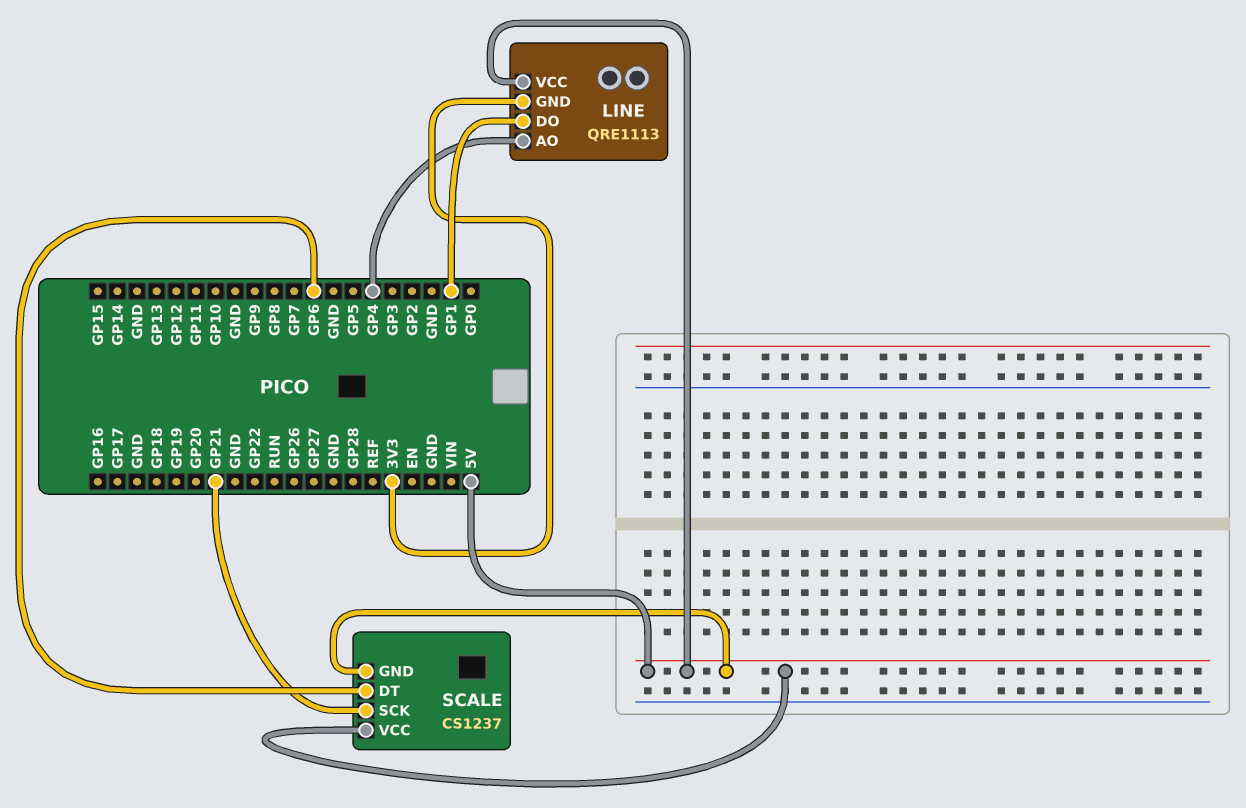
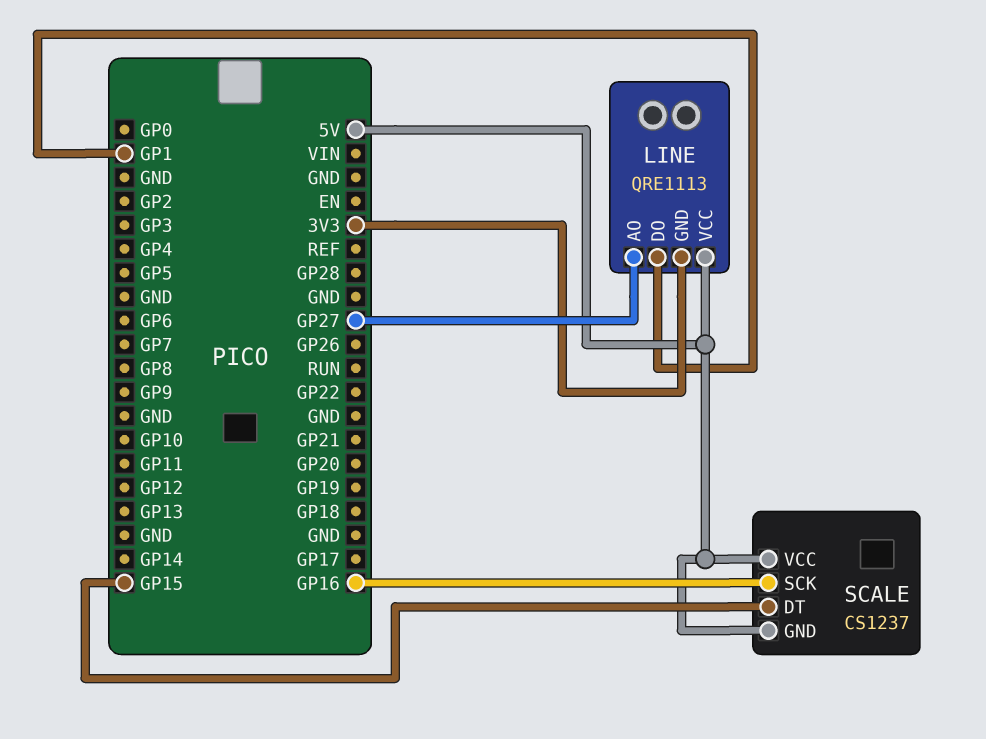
LINE pin AO: GP4 -> GP27
SCALE pin DT: GP6 -> GP15
SCALE pin SCK: GP21 -> GP16

